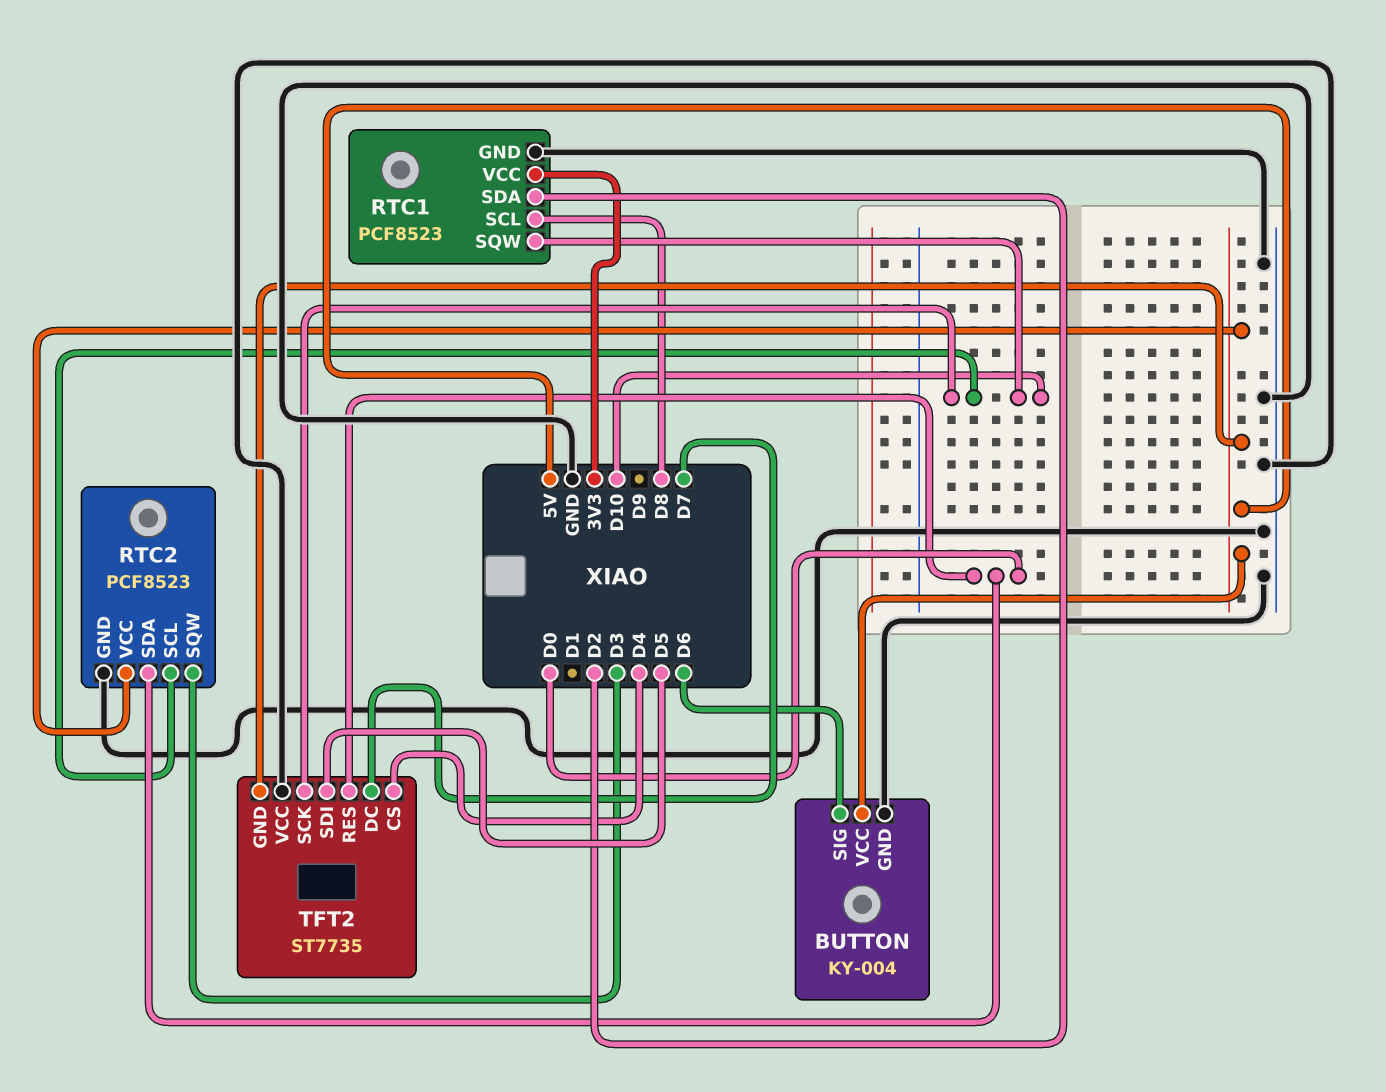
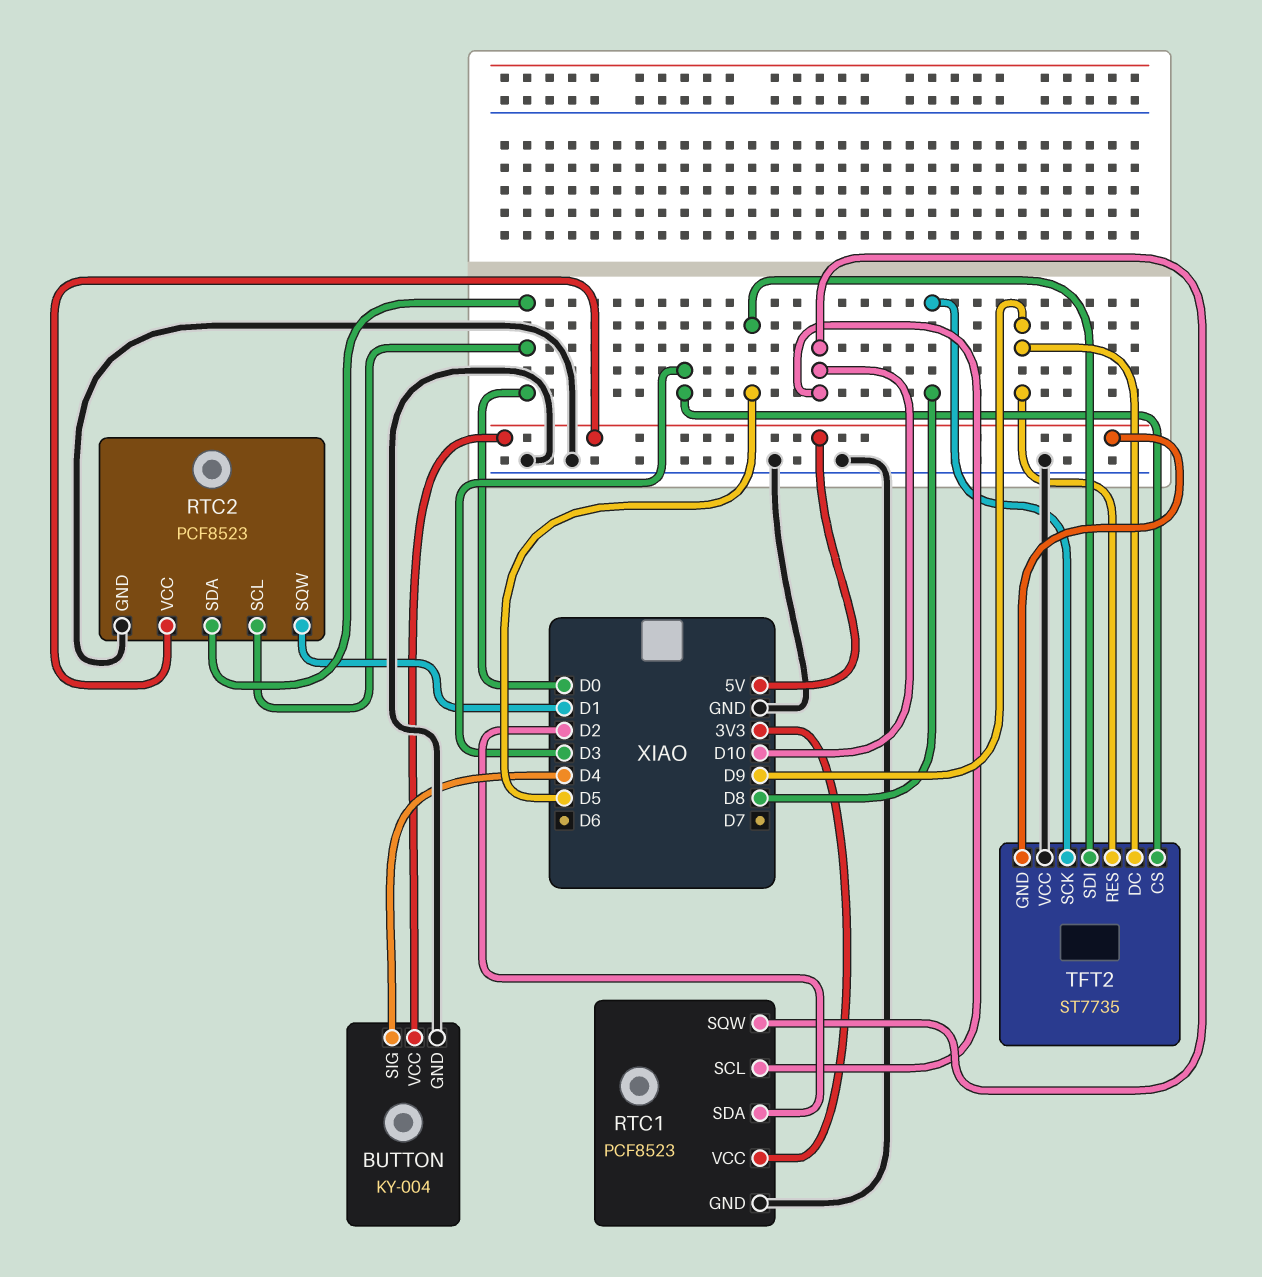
BUTTON pin SIG: D6 -> D4
RTC1 pin SCL: D8 -> D10
RTC2 pin SCL: D10 -> D0
RTC2 pin SQW: D3 -> D1
TFT2 pin CS: D4 -> D3
TFT2 pin DC: D7 -> D9
TFT2 pin RES: D0 -> D9
TFT2 pin SCK: D10 -> D8

